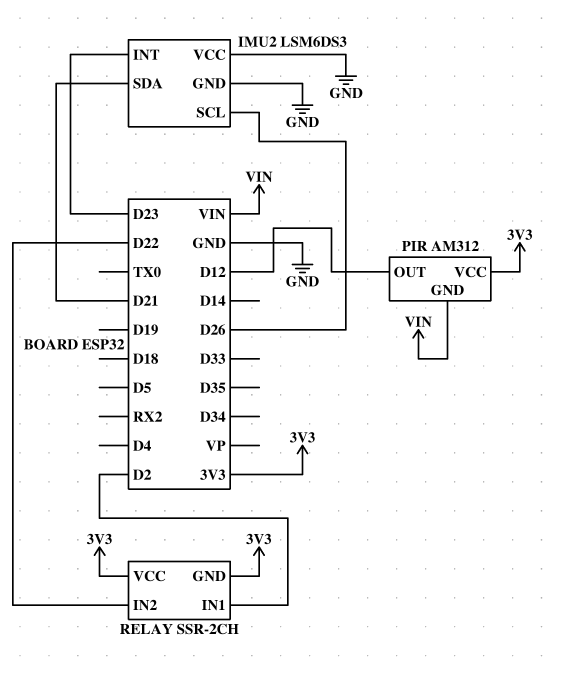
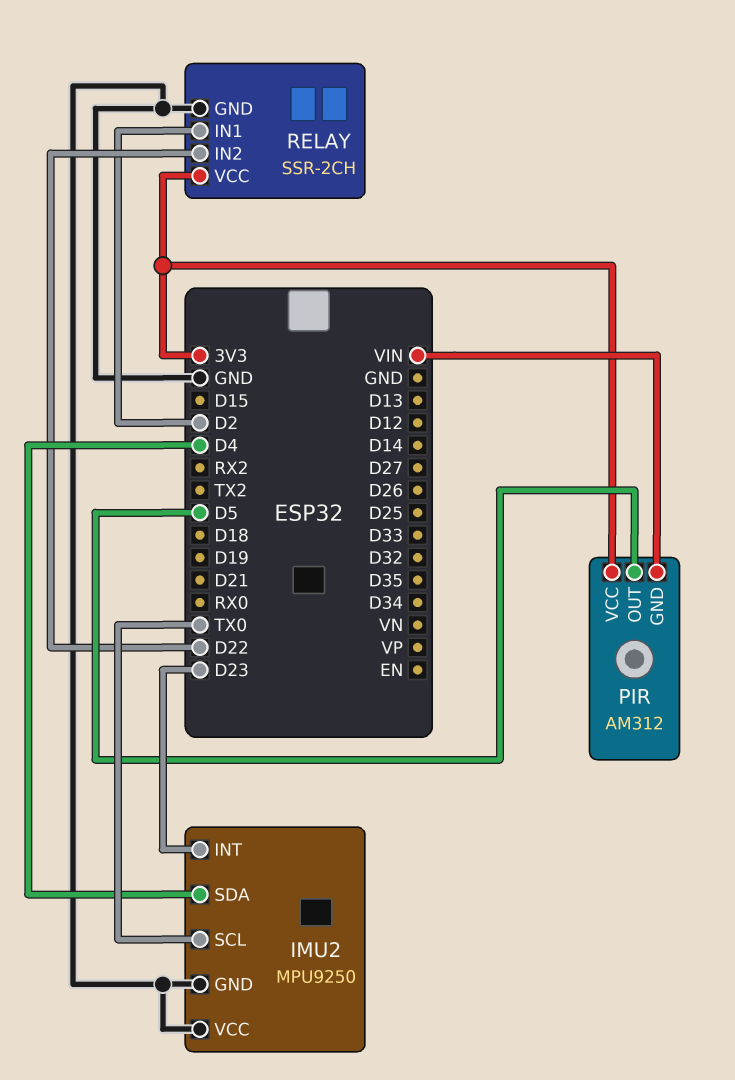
IMU2: LSM6DS3 -> MPU9250
IMU2 pin SCL: D26 -> TX0
IMU2 pin SDA: D21 -> D4
PIR pin OUT: D12 -> D5
RELAY pin GND: 3V3 -> GND

